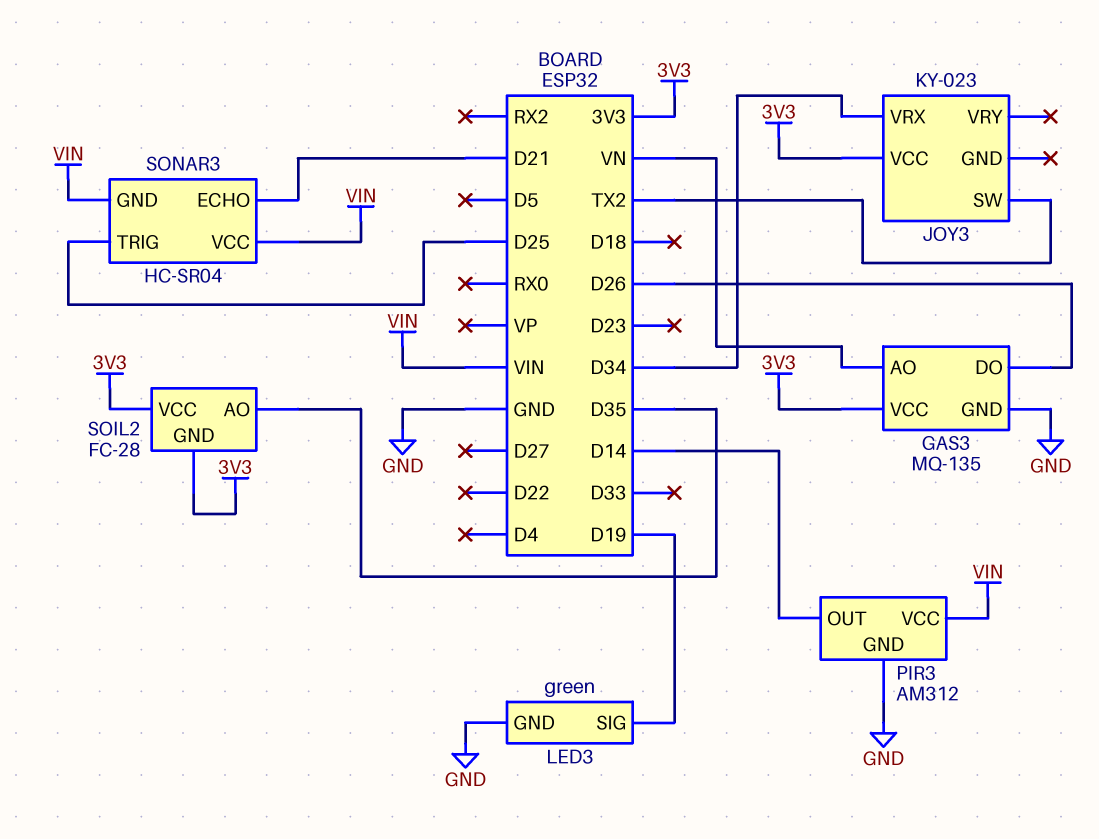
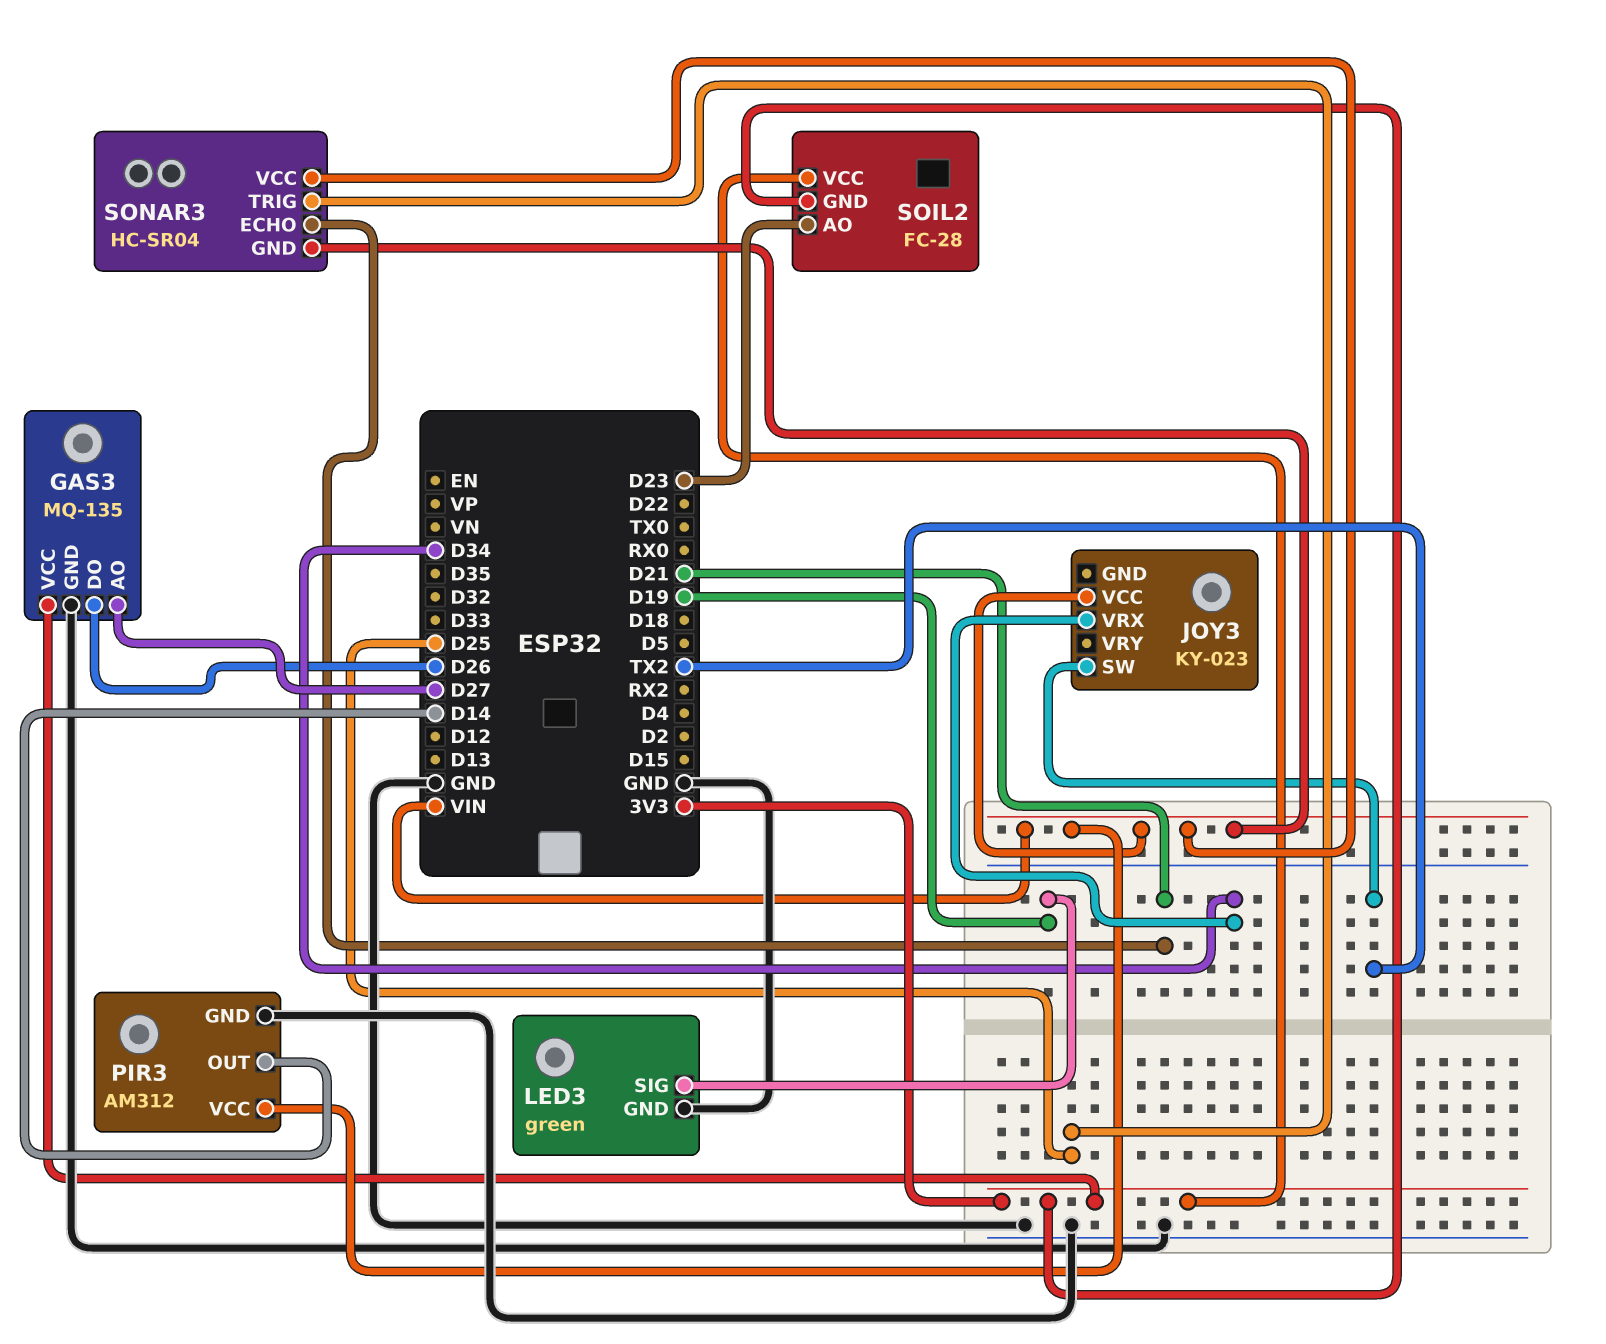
GAS3 pin AO: VN -> D27
JOY3 pin VCC: 3V3 -> VIN
SOIL2 pin AO: D35 -> D23

